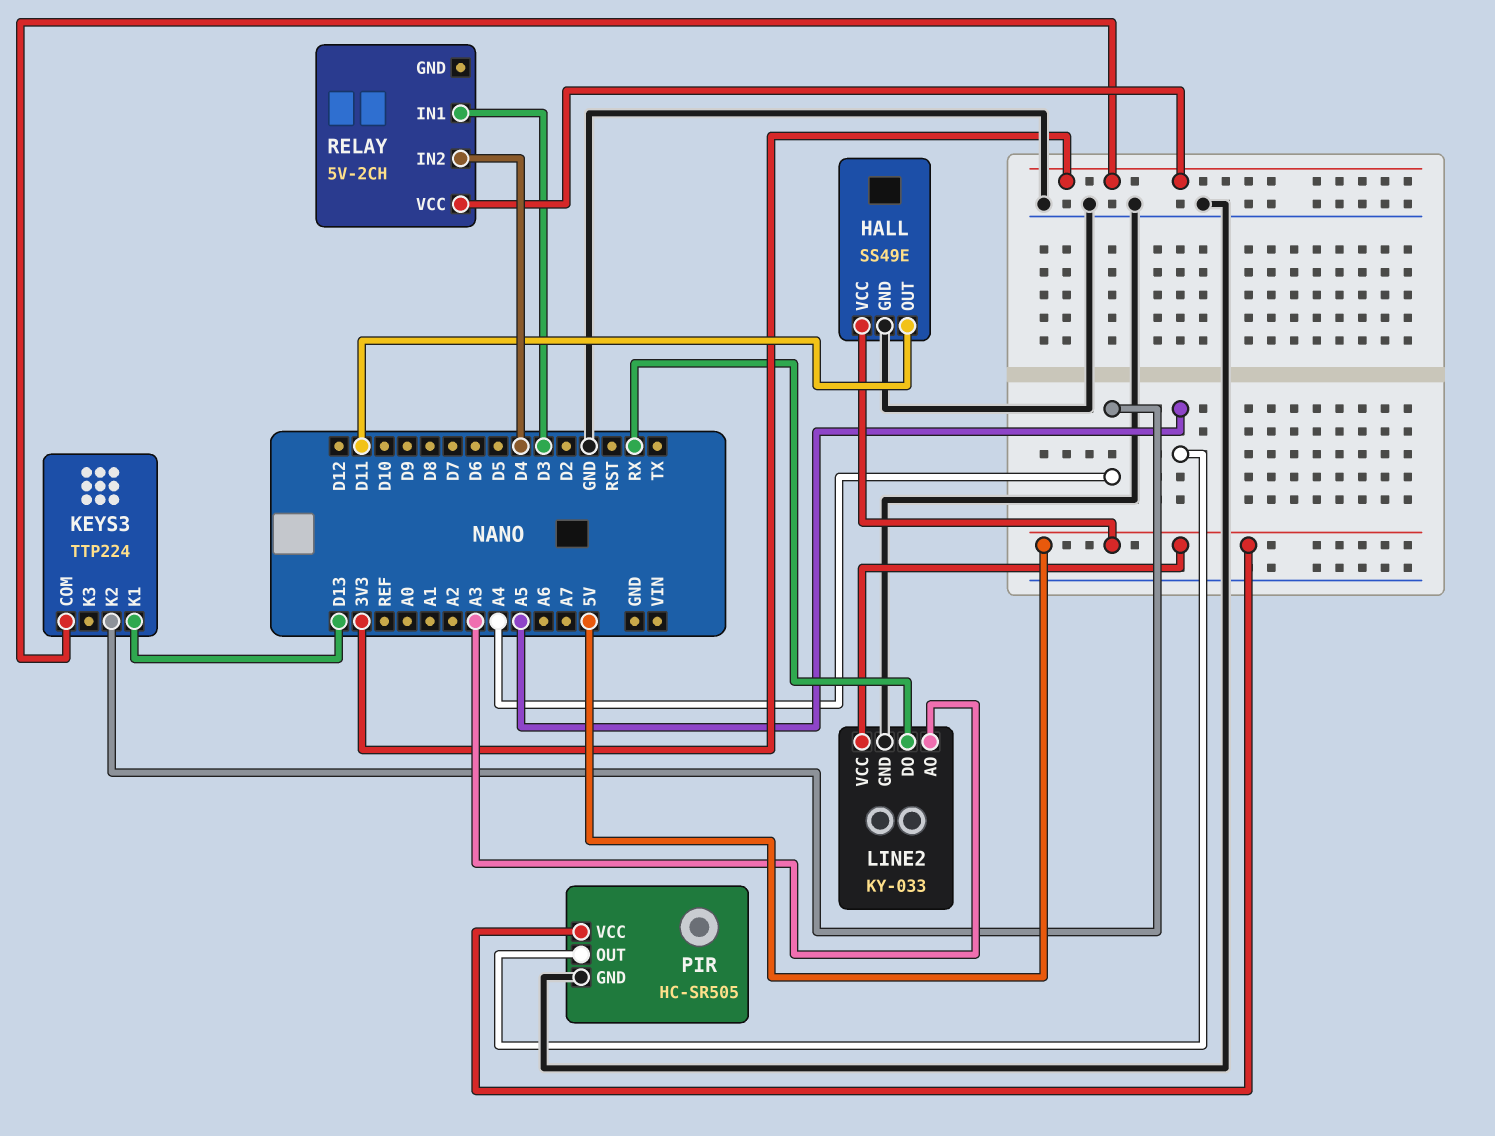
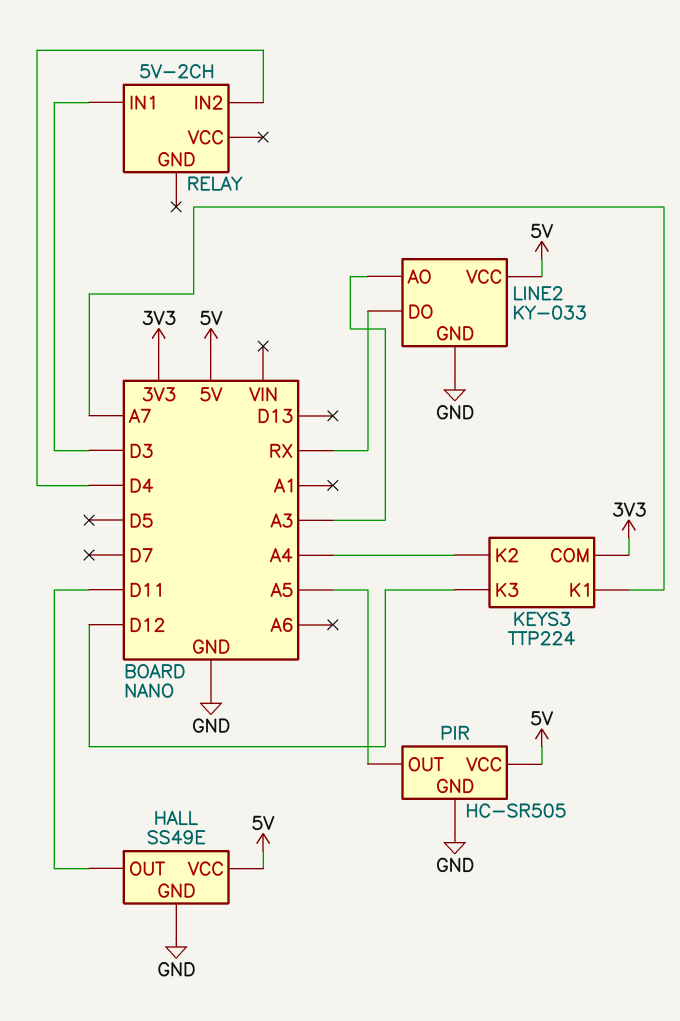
KEYS3 pin K1: D13 -> A7
KEYS3 pin K3: none -> D12
RELAY pin VCC: 3V3 -> none

